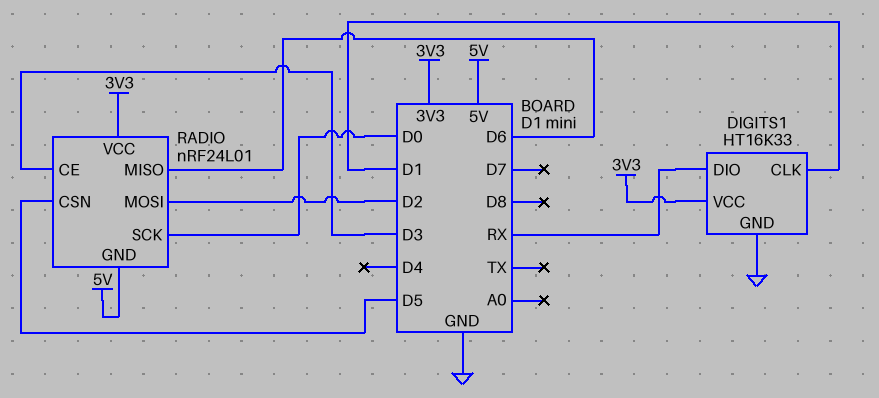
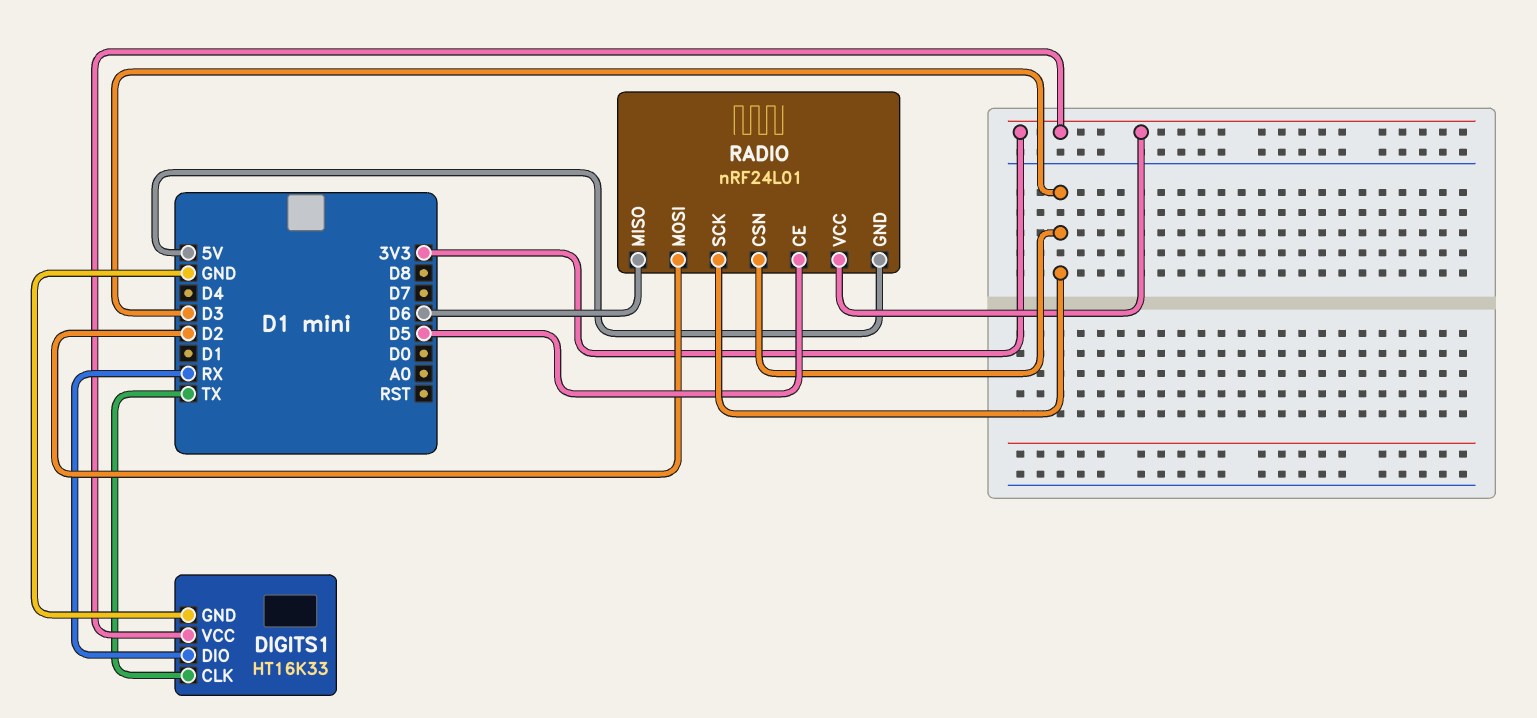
DIGITS1 pin CLK: D1 -> TX
RADIO pin CE: D3 -> D5
RADIO pin CSN: D5 -> D3
RADIO pin SCK: D0 -> D3

